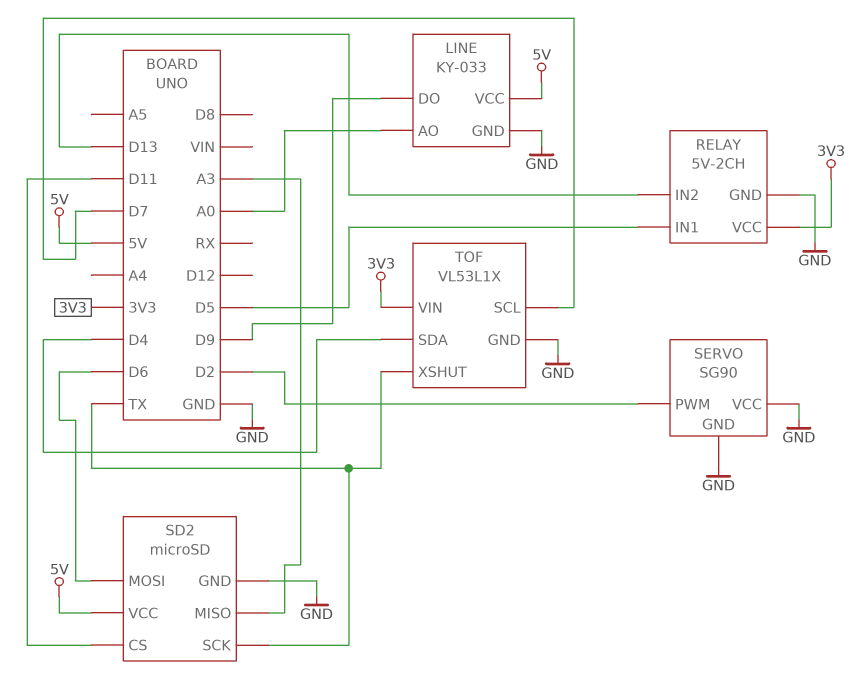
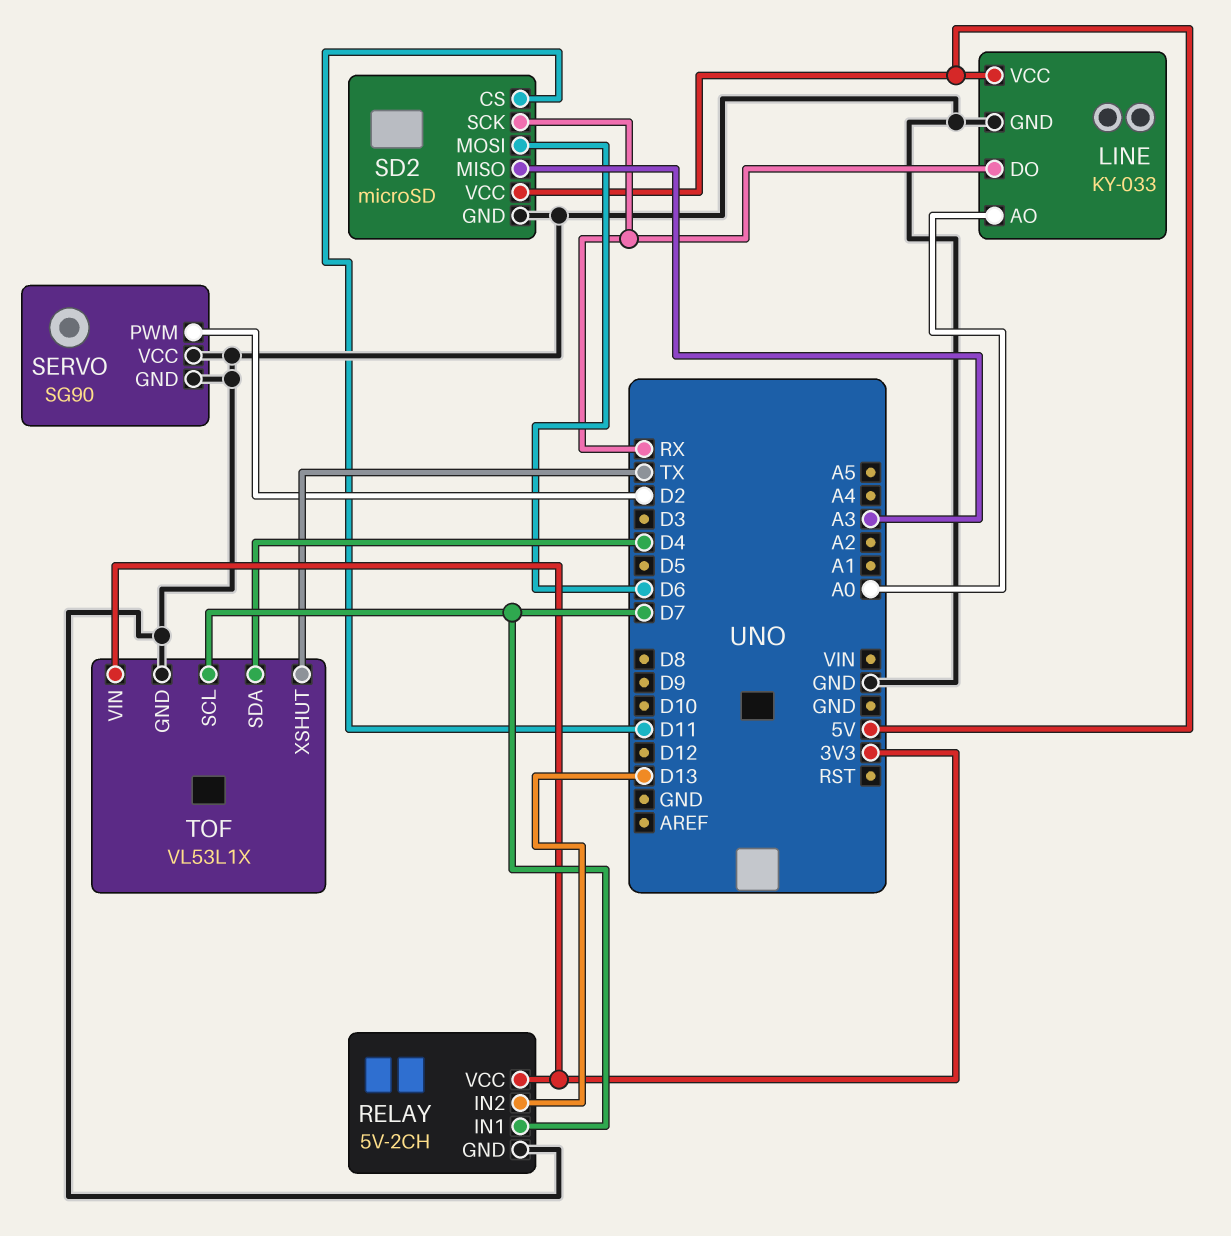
LINE pin DO: D9 -> RX
RELAY pin IN1: D5 -> D7
SD2 pin SCK: TX -> RX

